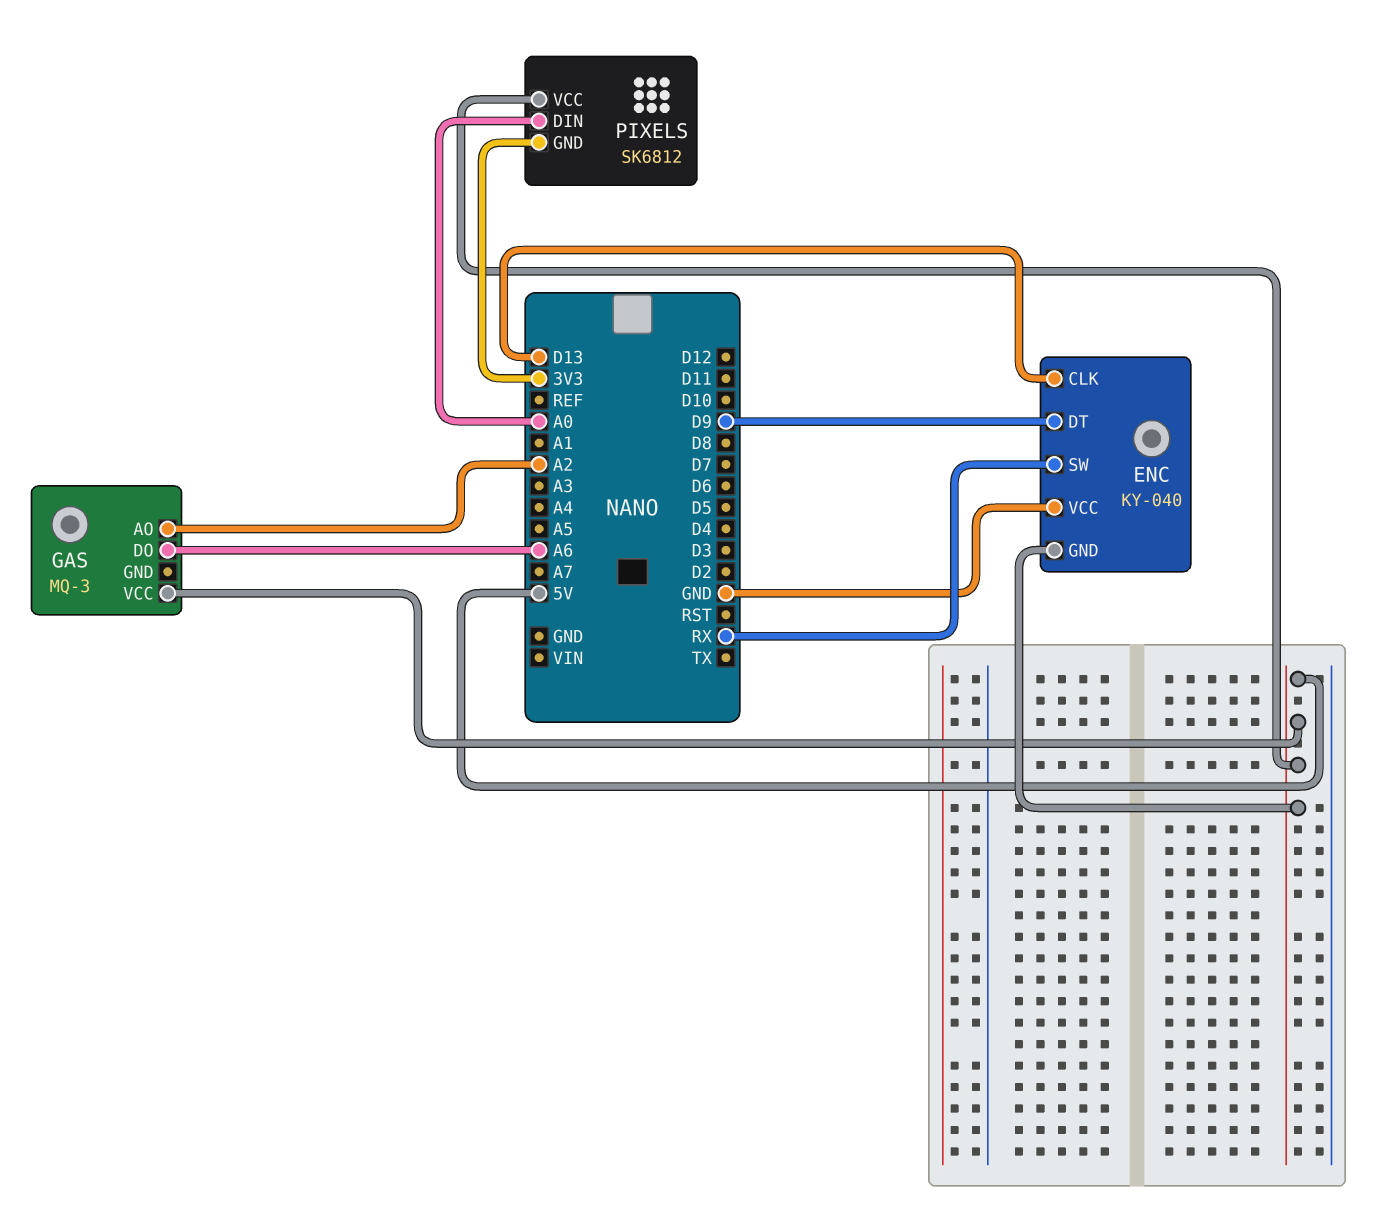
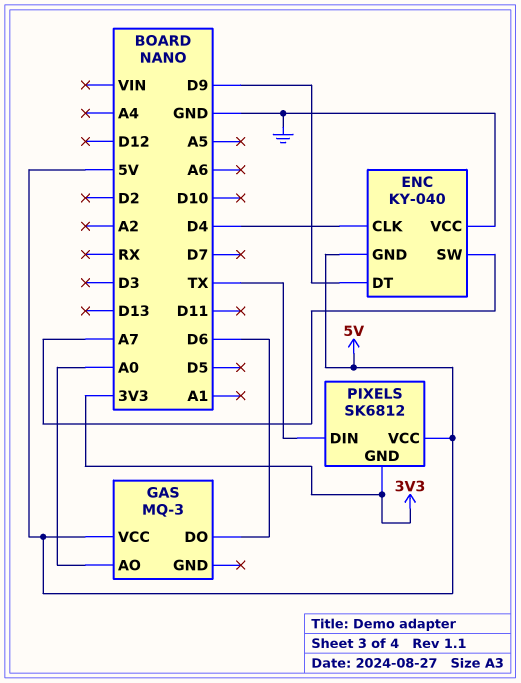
ENC pin CLK: D13 -> D4
ENC pin SW: RX -> A7
GAS pin AO: A2 -> A0
GAS pin DO: A6 -> D6
PIXELS pin DIN: A0 -> TX

